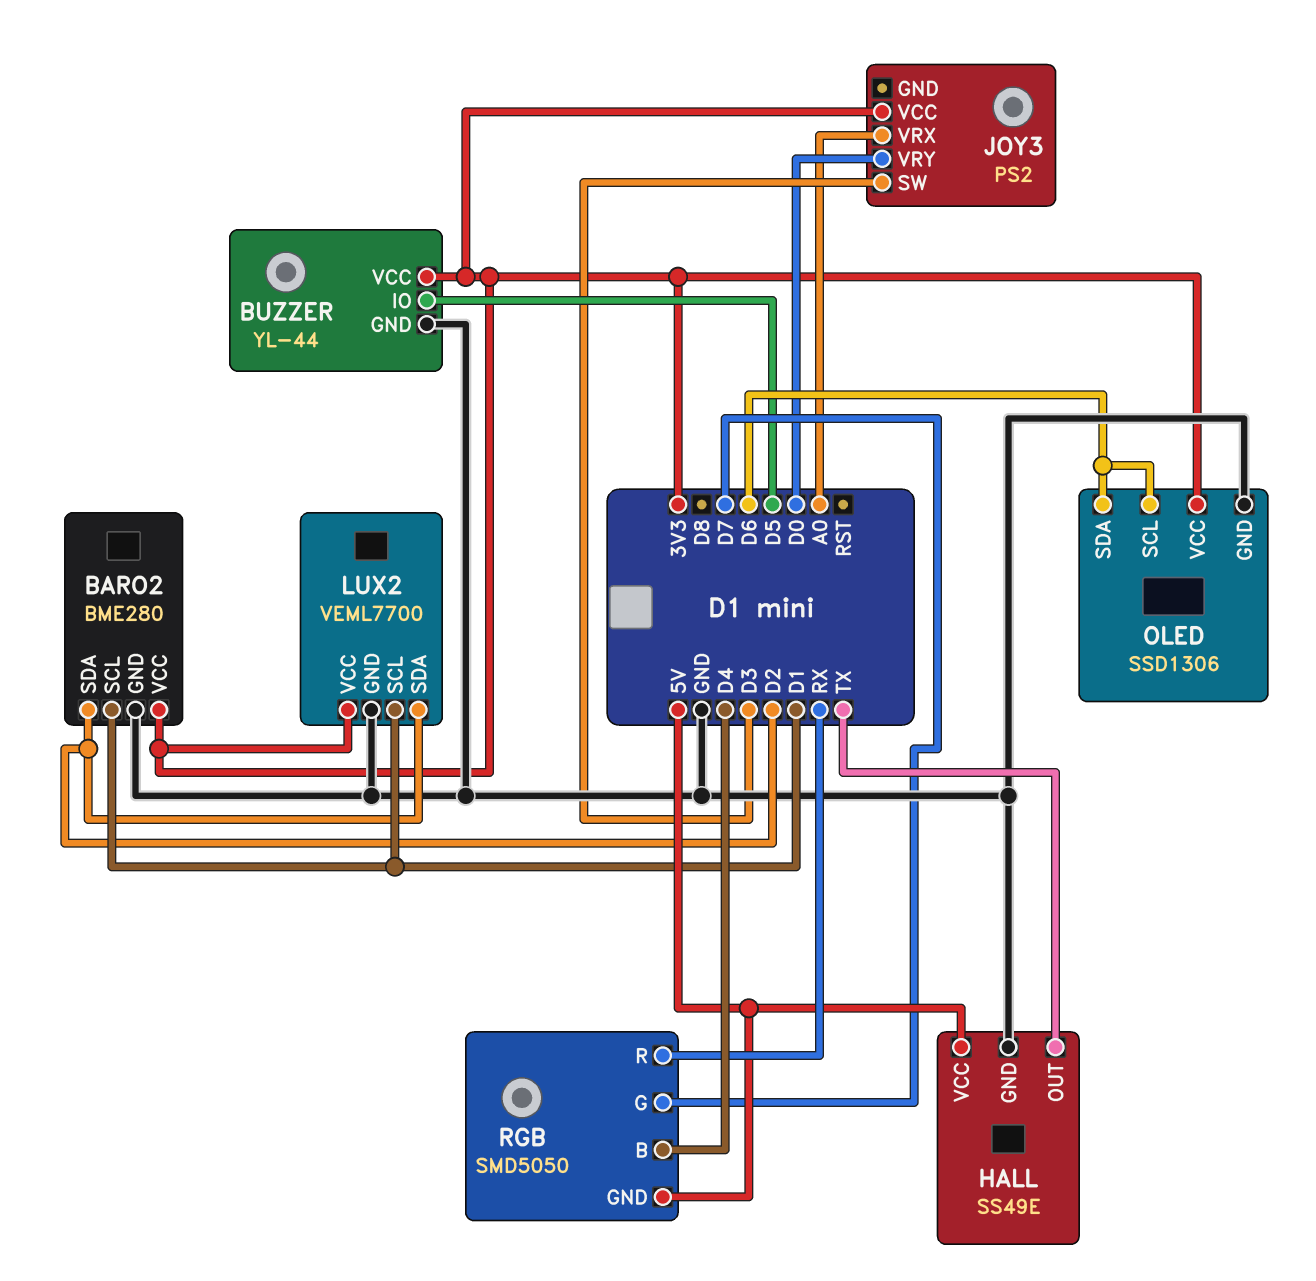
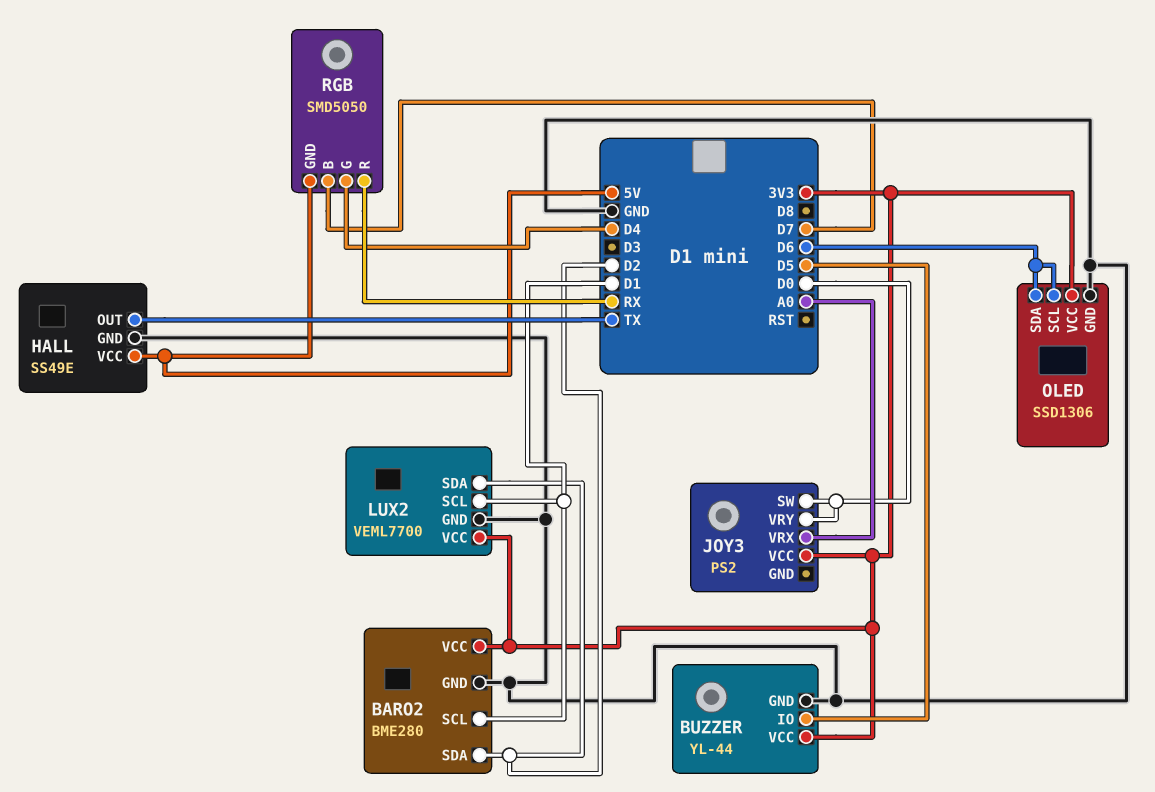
JOY3 pin SW: D3 -> D0
RGB pin B: D4 -> D7
RGB pin G: D7 -> D4

